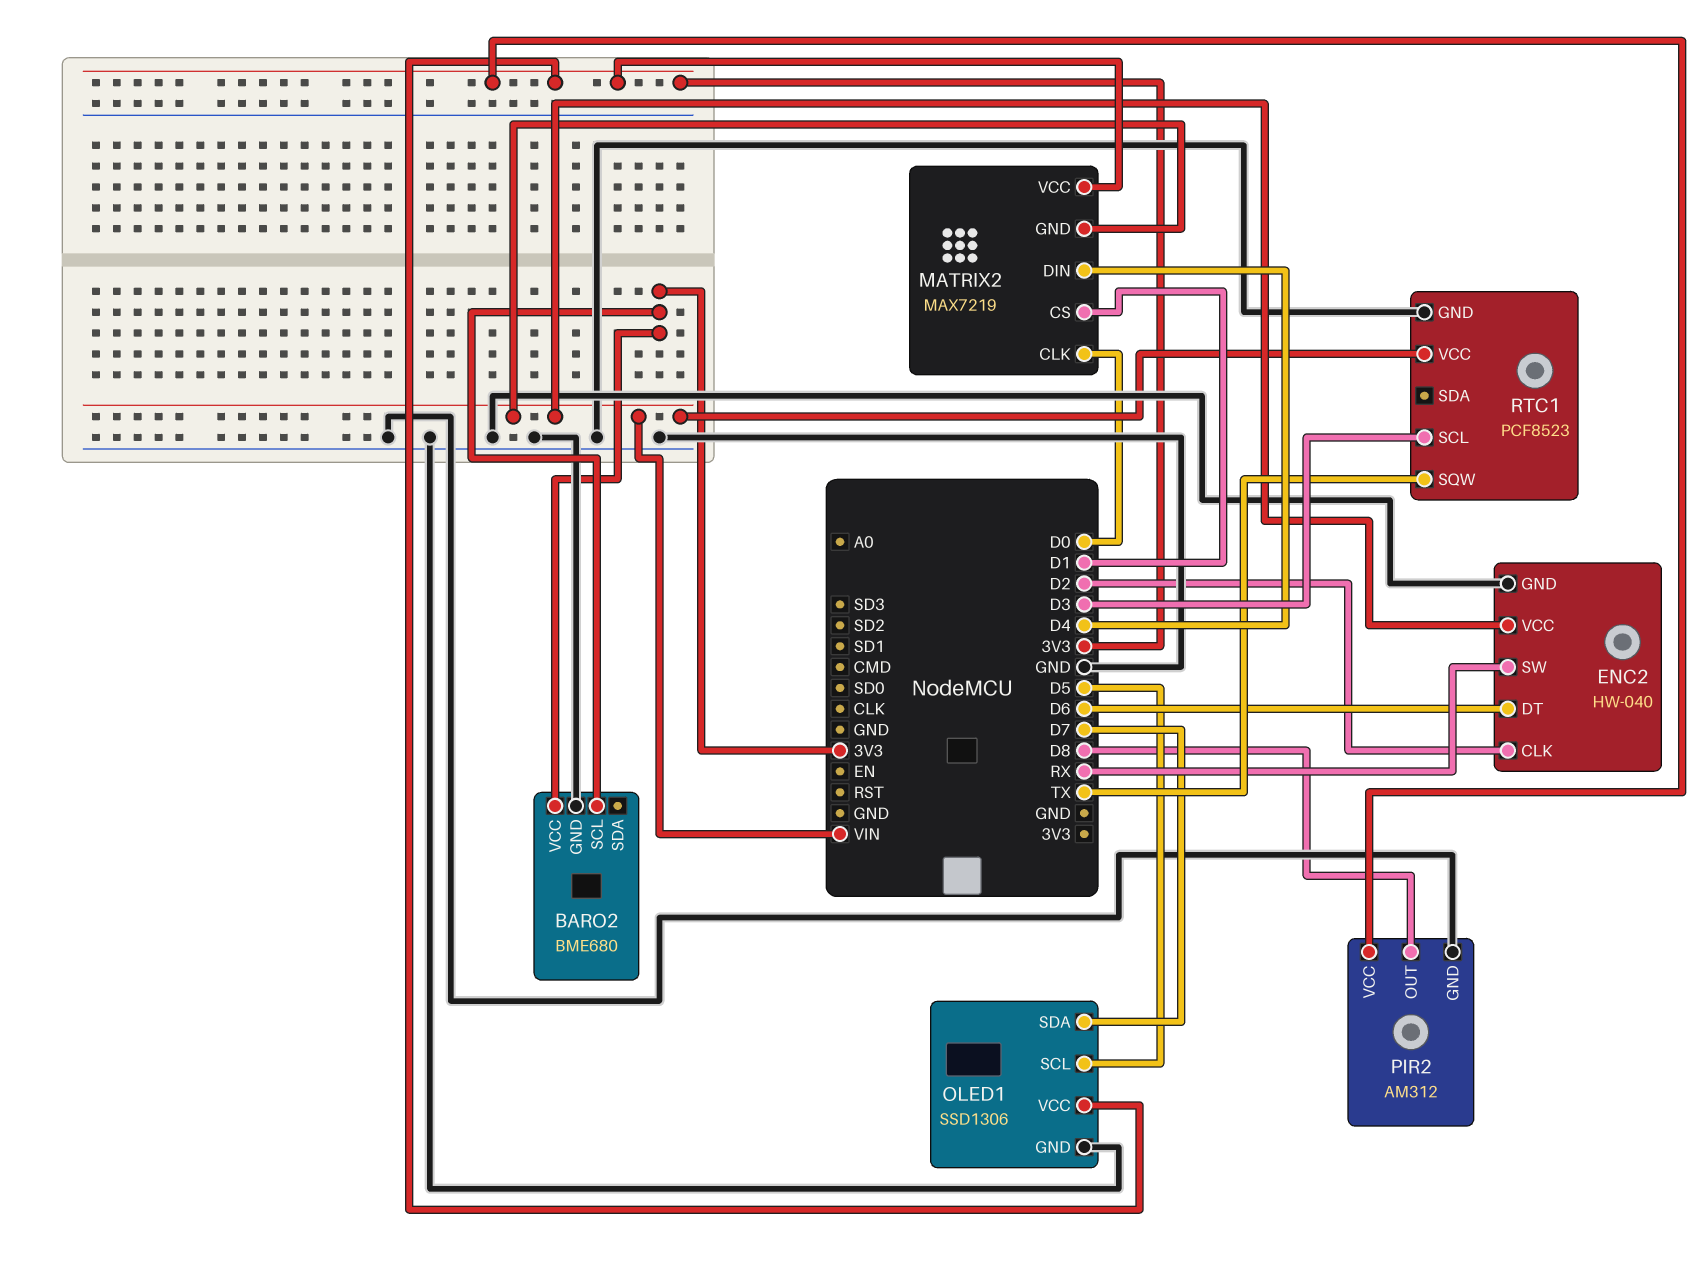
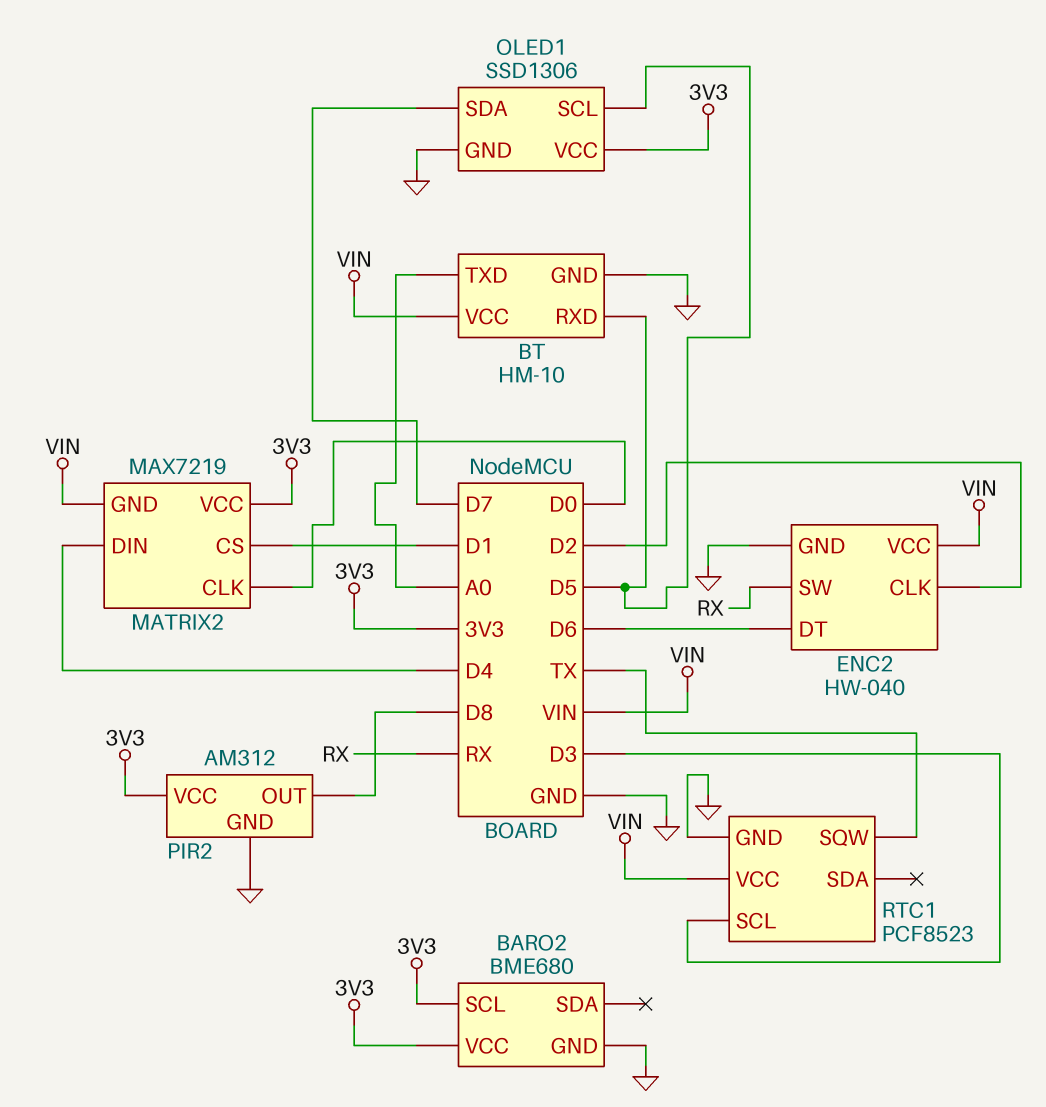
BT: none -> HM-10
BT pin GND: none -> GND
BT pin RXD: none -> D5
BT pin TXD: none -> A0
BT pin VCC: none -> VIN

